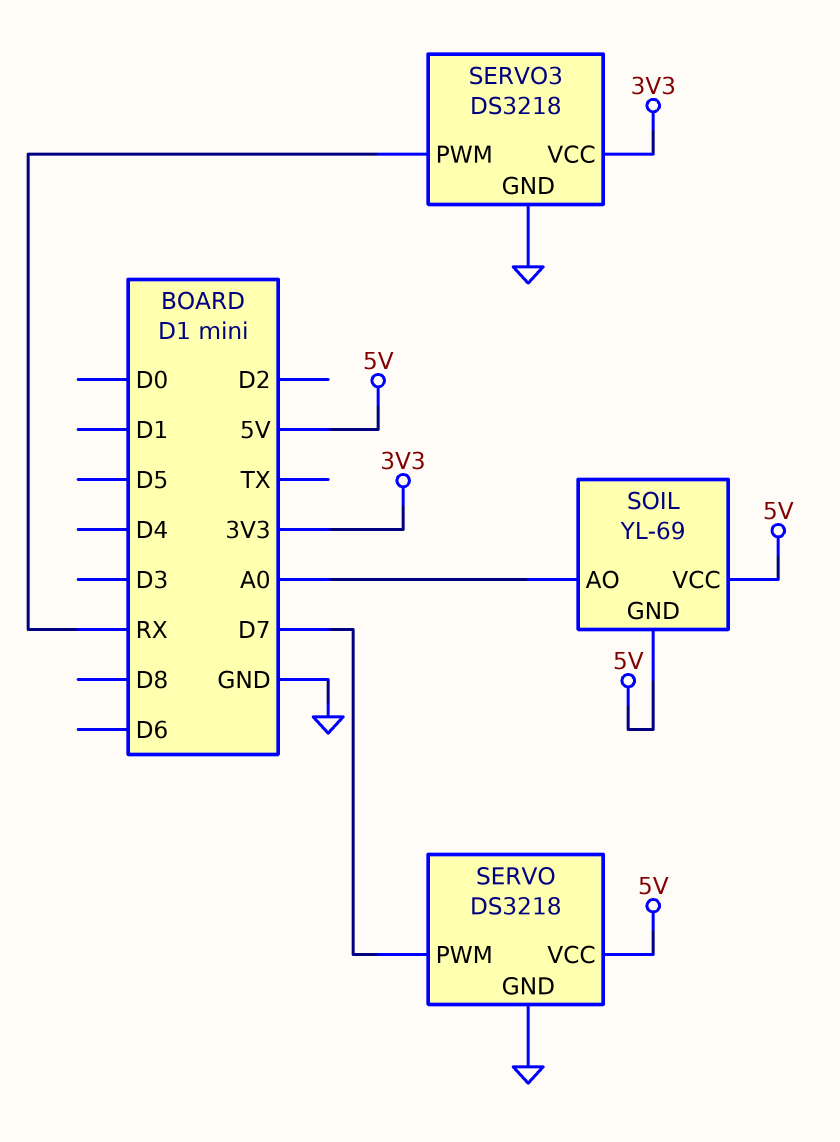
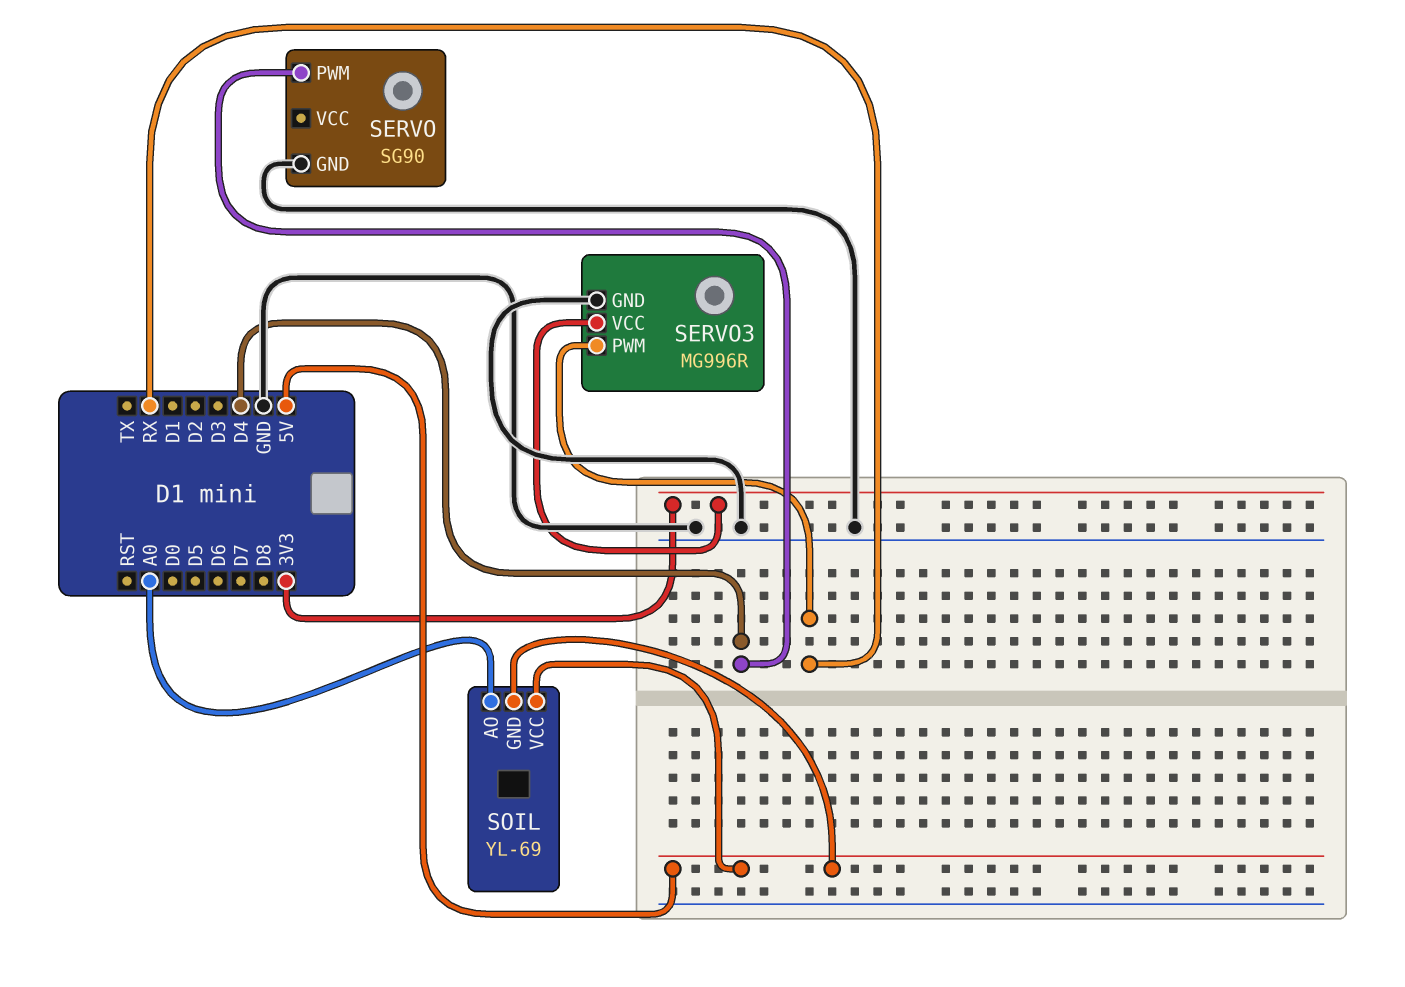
SERVO: DS3218 -> SG90
SERVO pin PWM: D7 -> D4
SERVO pin VCC: 5V -> none
SERVO3: DS3218 -> MG996R

